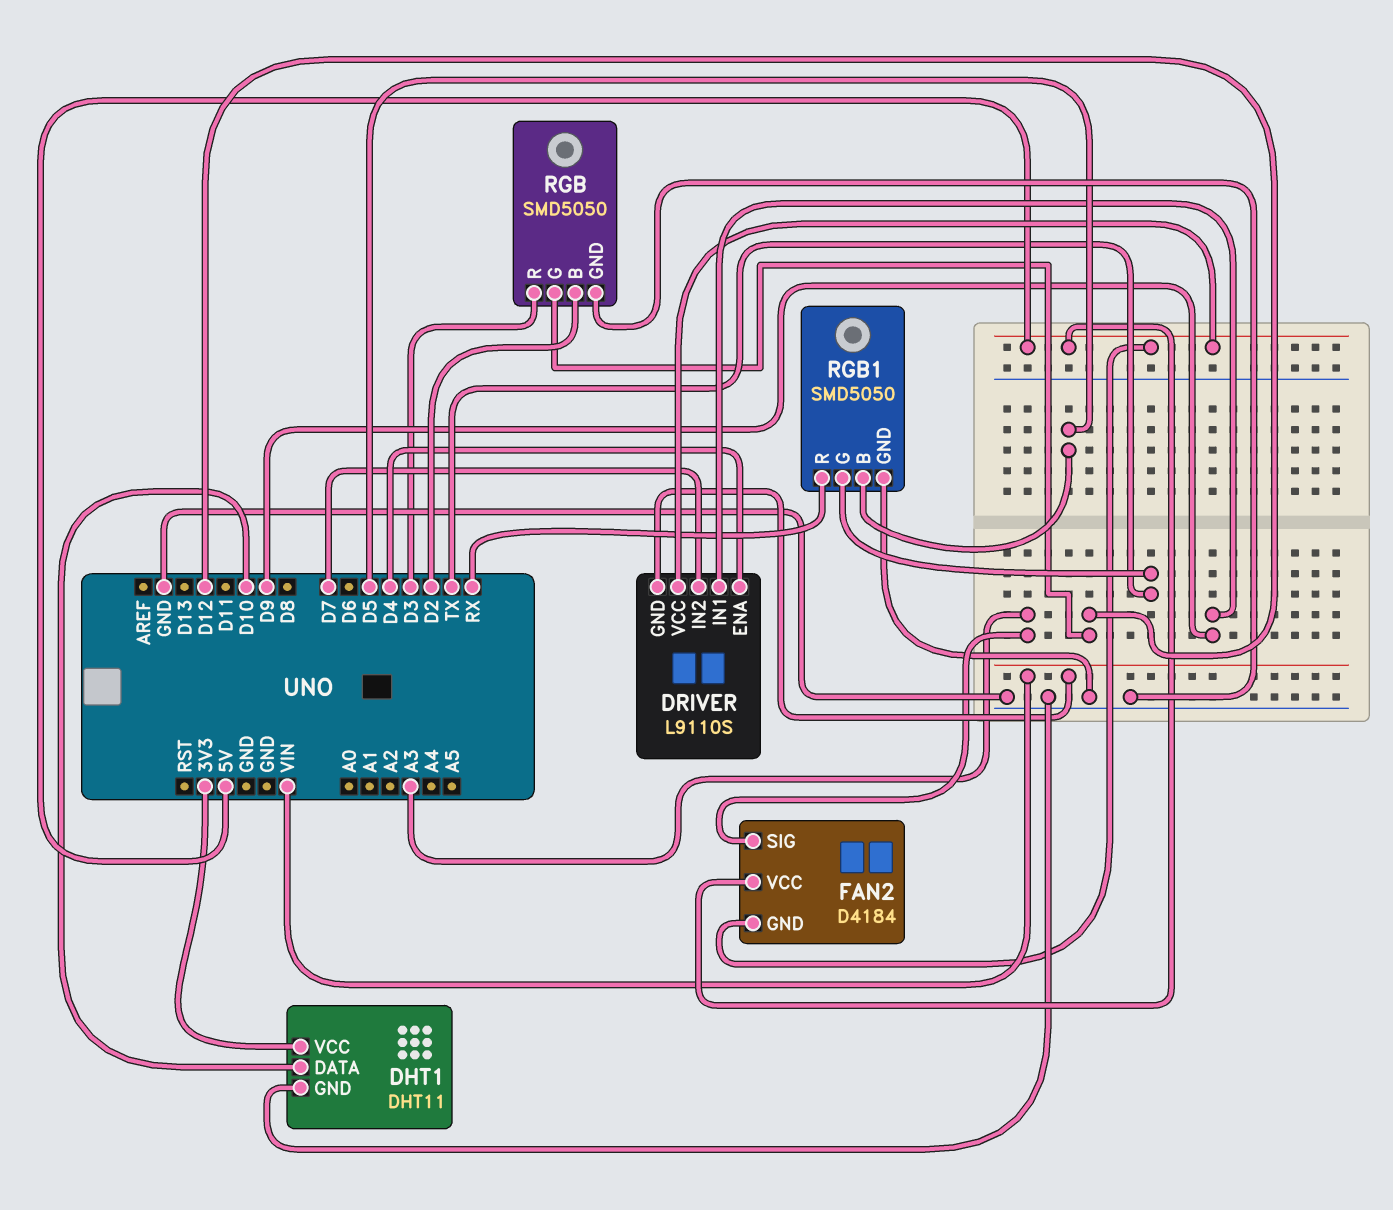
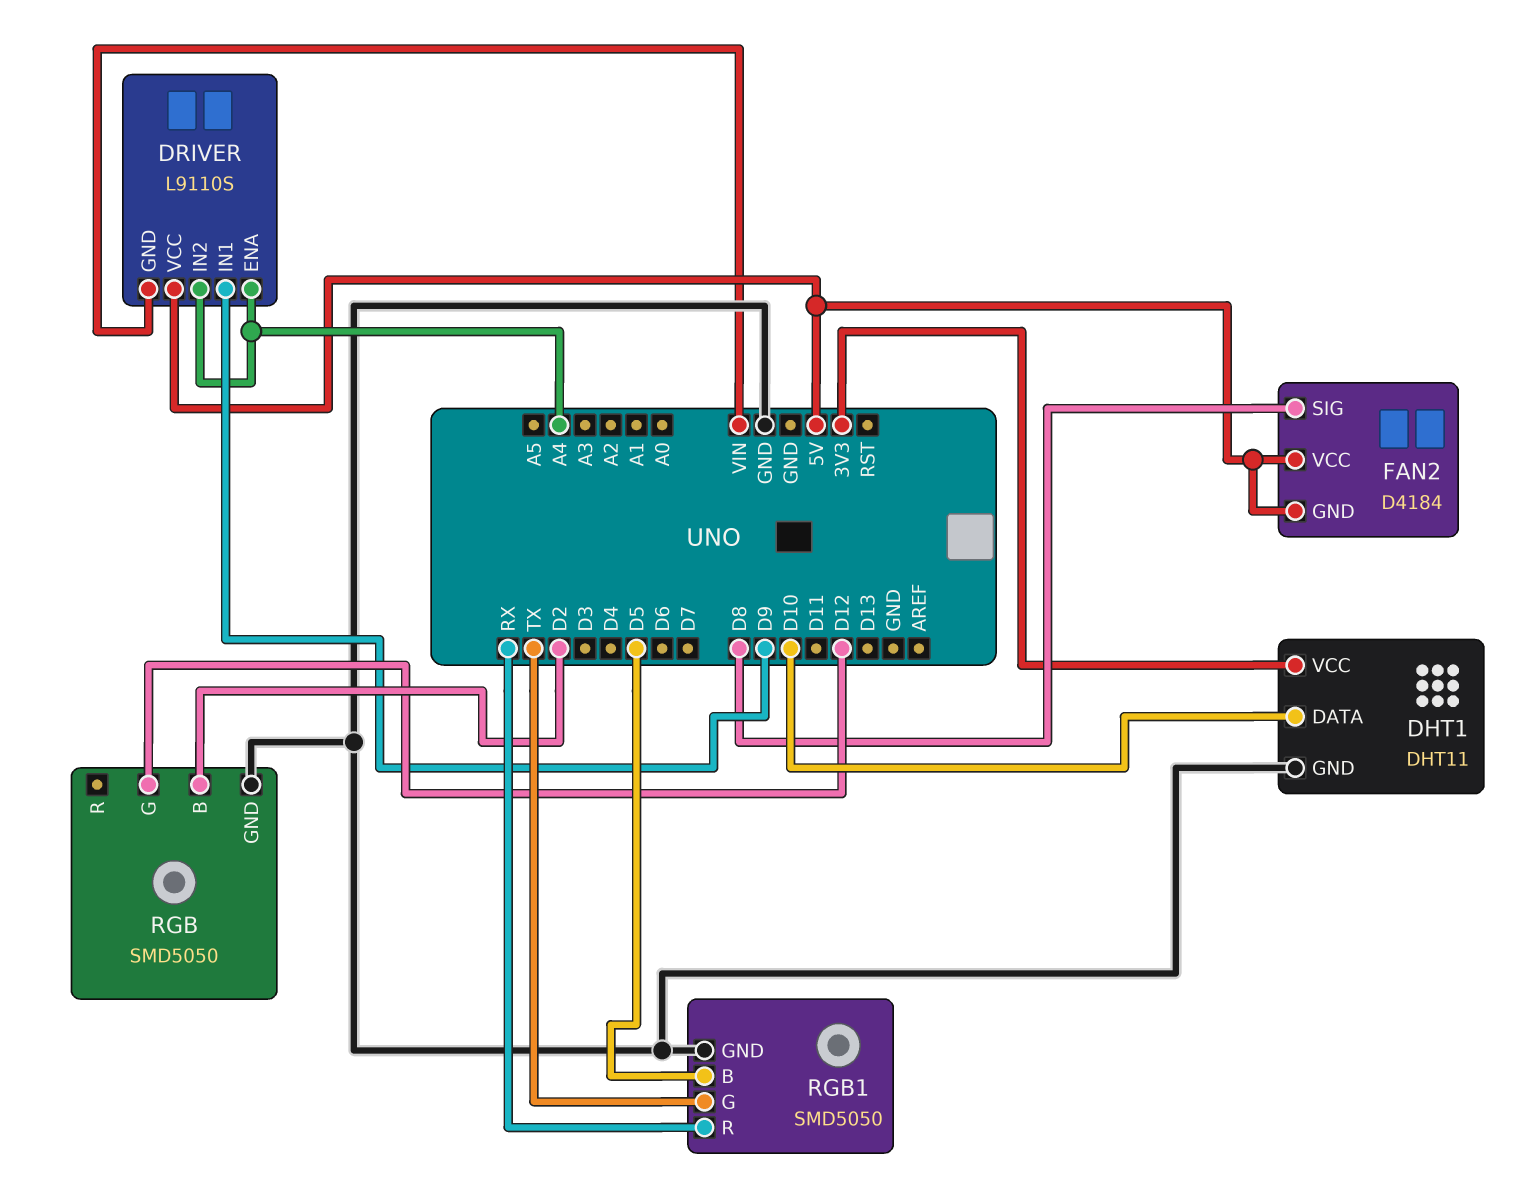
DRIVER pin ENA: D4 -> A4
DRIVER pin IN2: D7 -> A4
FAN2 pin SIG: A3 -> D8
RGB pin R: D3 -> none

